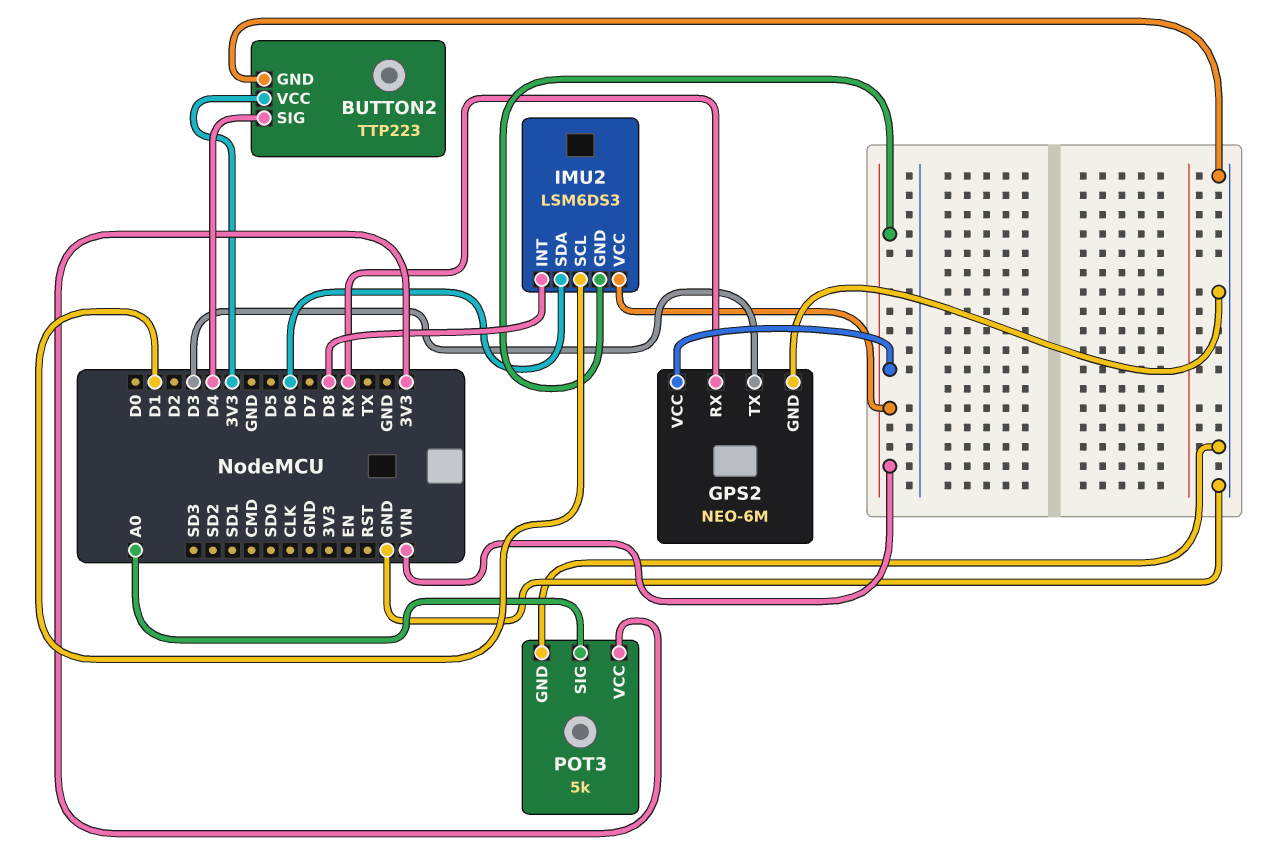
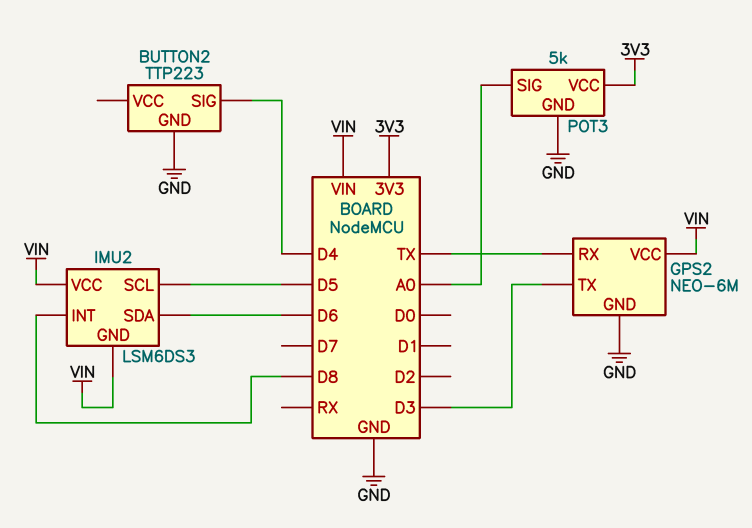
BUTTON2 pin VCC: 3V3 -> none
GPS2 pin RX: RX -> TX
IMU2 pin SCL: D1 -> D5

